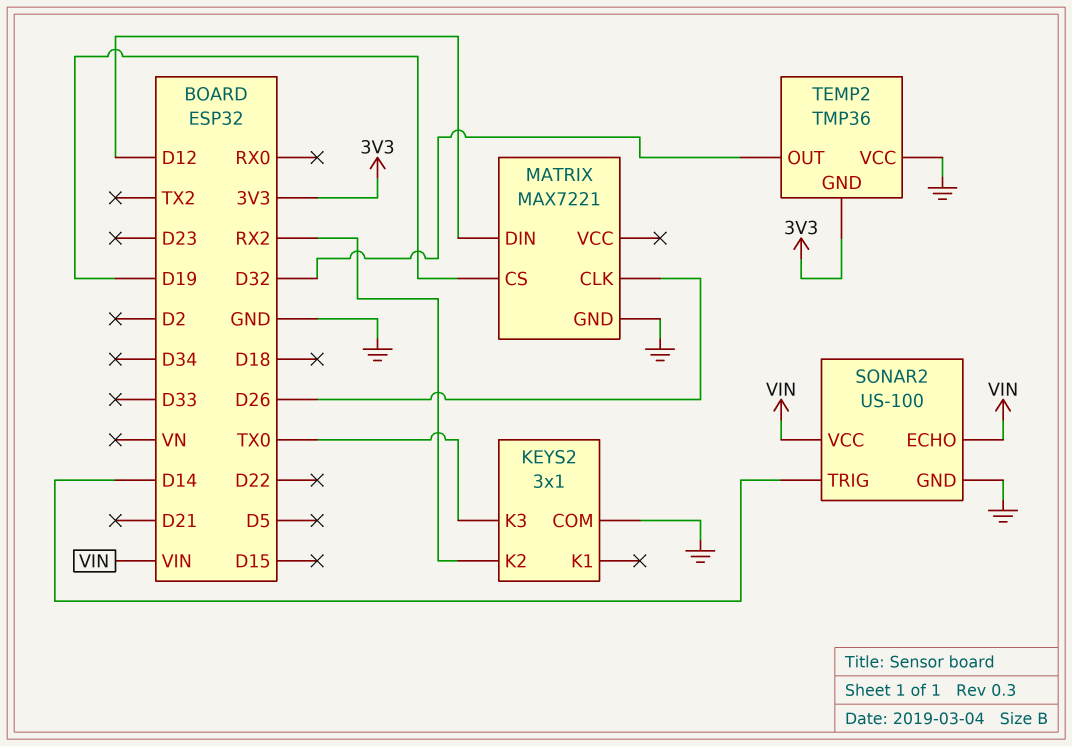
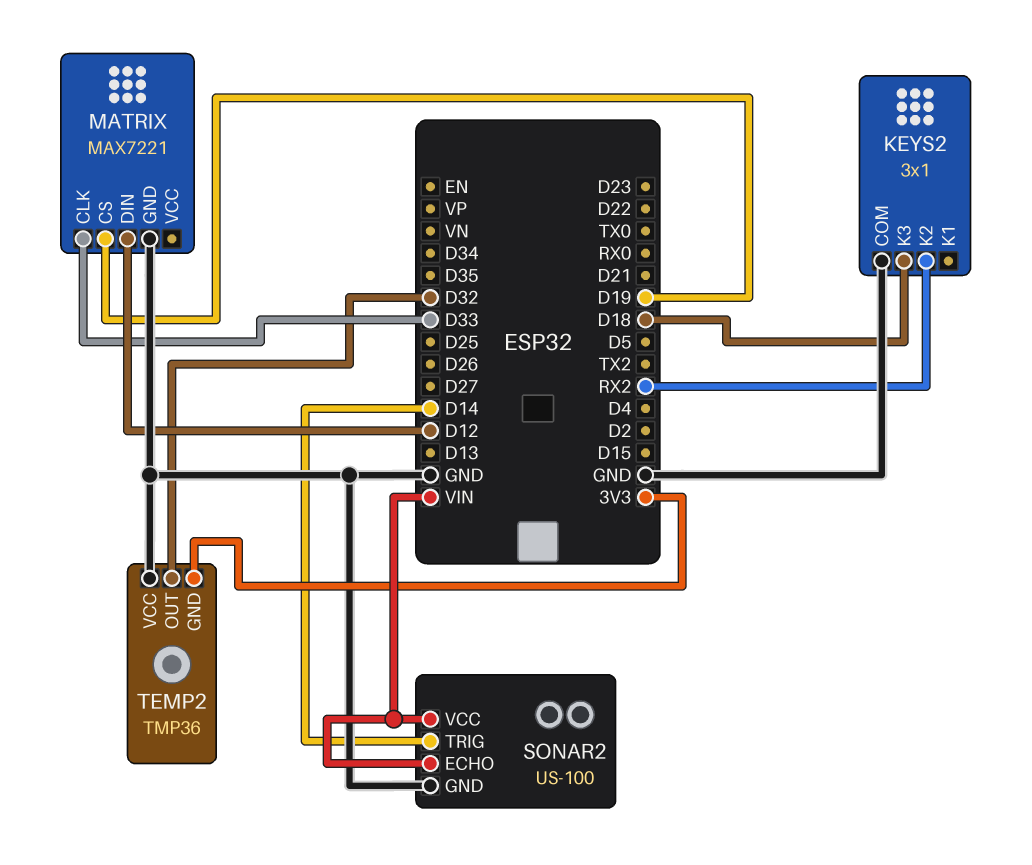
KEYS2 pin K3: TX0 -> D18
MATRIX pin CLK: D26 -> D33

